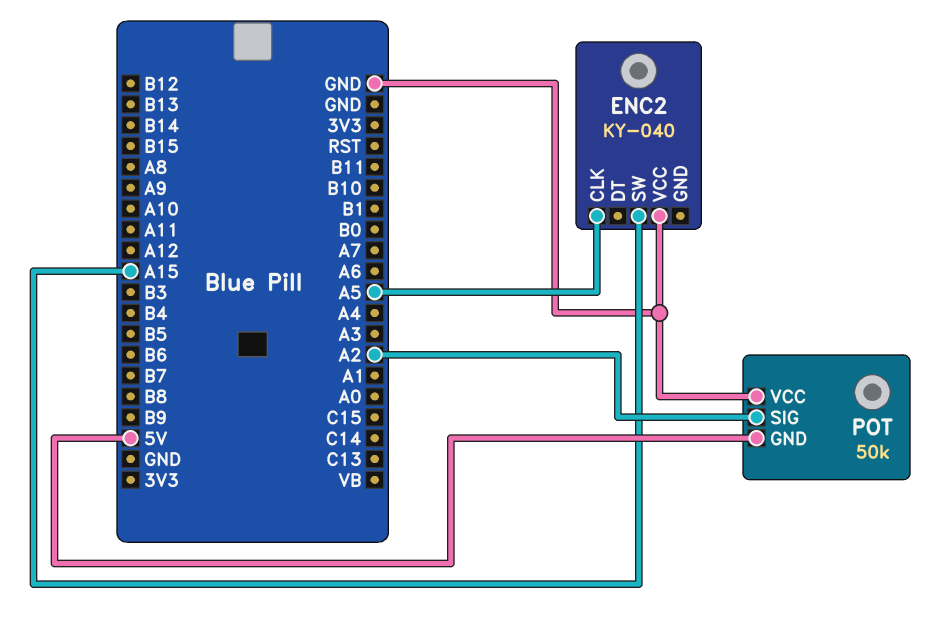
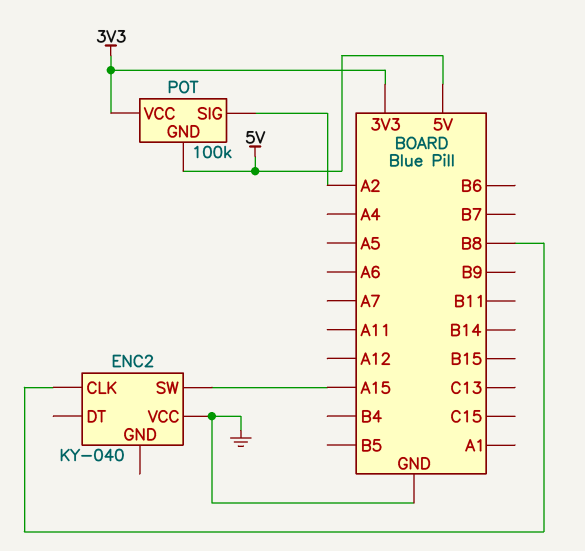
ENC2 pin CLK: A5 -> B8
POT: 50k -> 100k
POT pin VCC: GND -> 3V3

